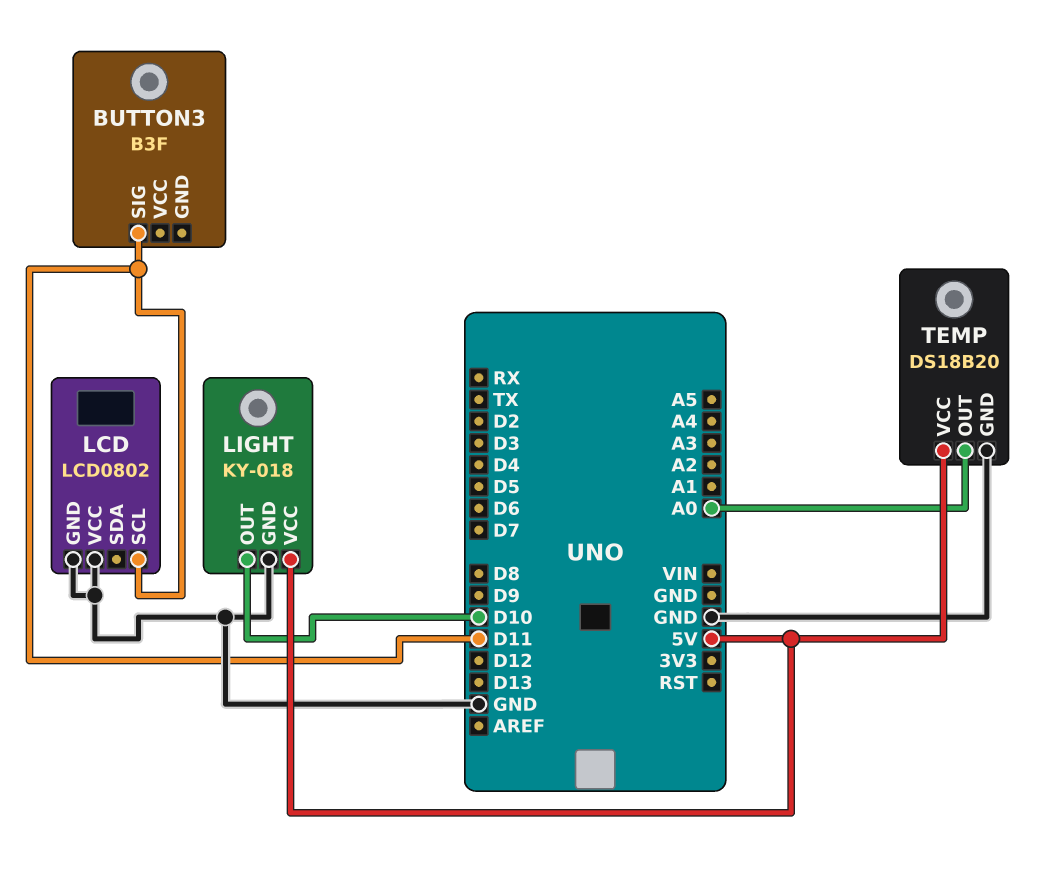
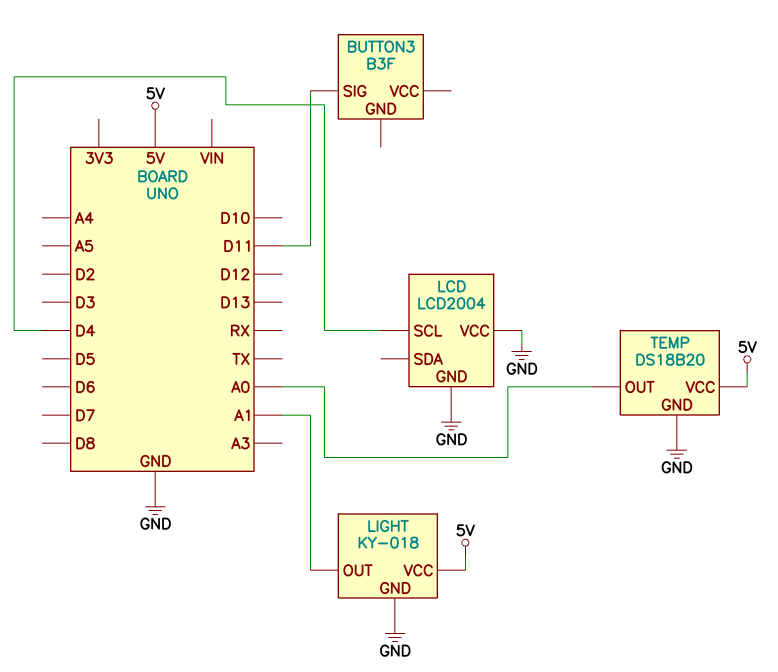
LCD: LCD0802 -> LCD2004
LCD pin SCL: D11 -> D4
LIGHT pin OUT: D10 -> A1

